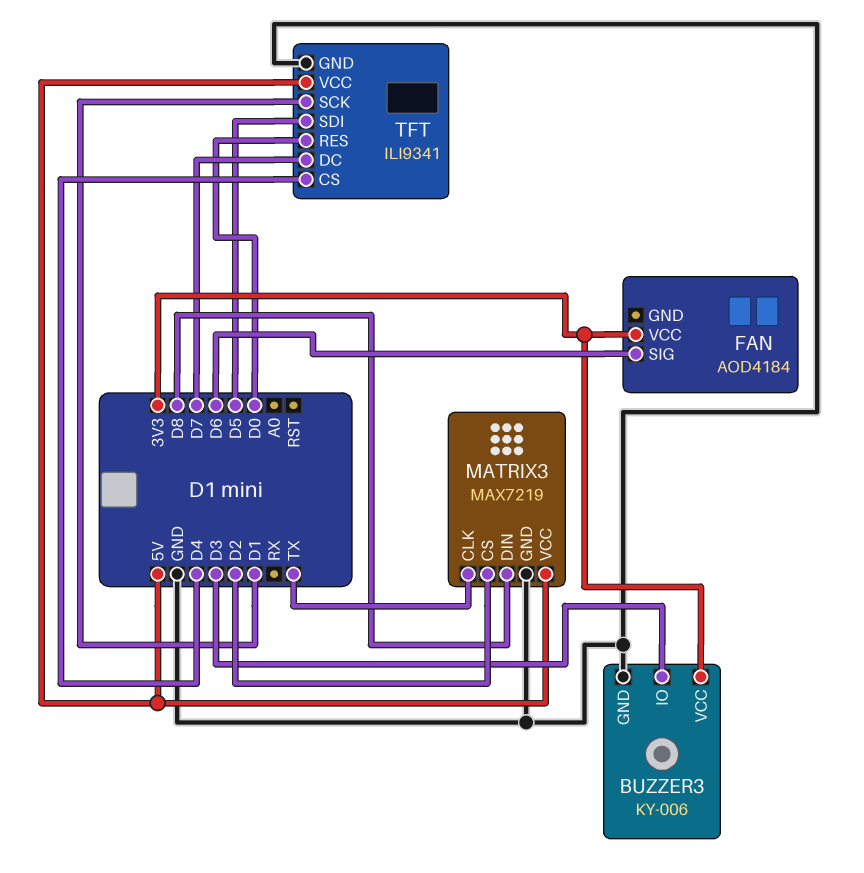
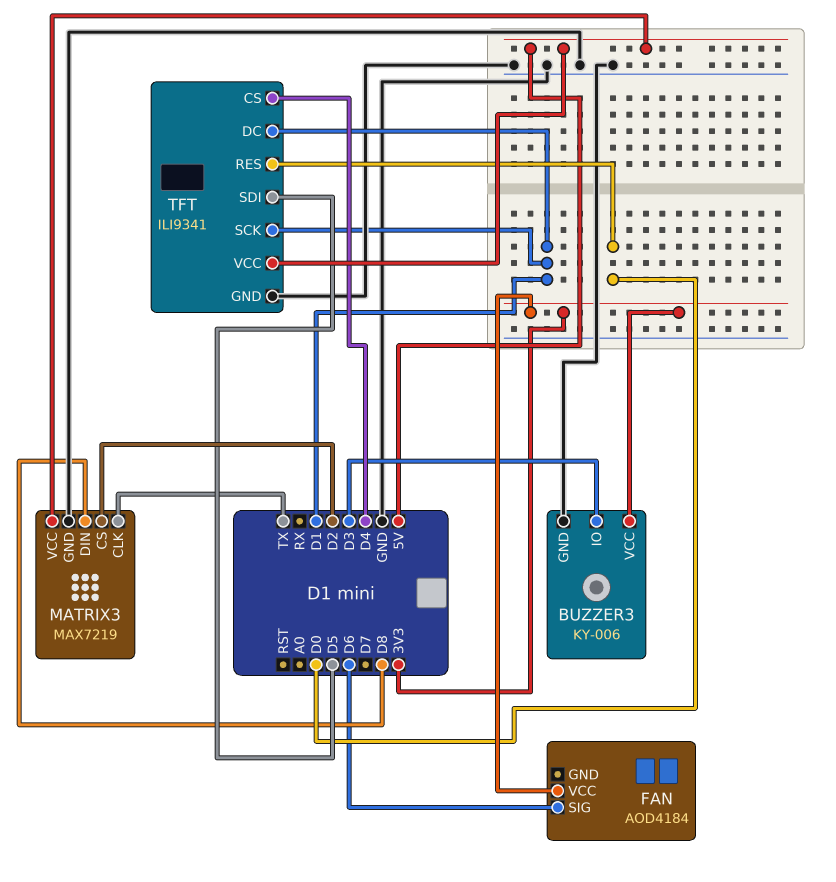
TFT pin DC: D7 -> D1

